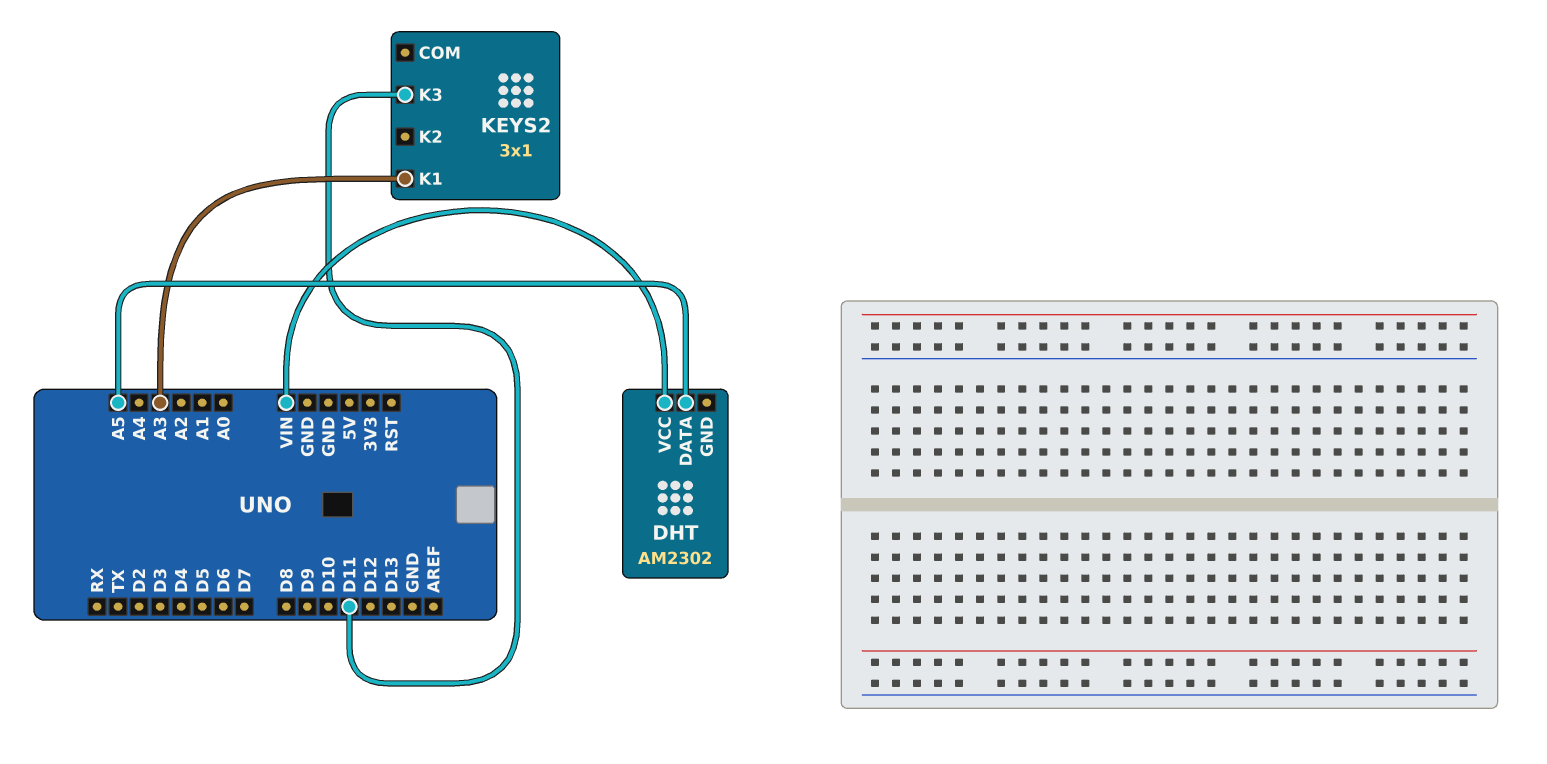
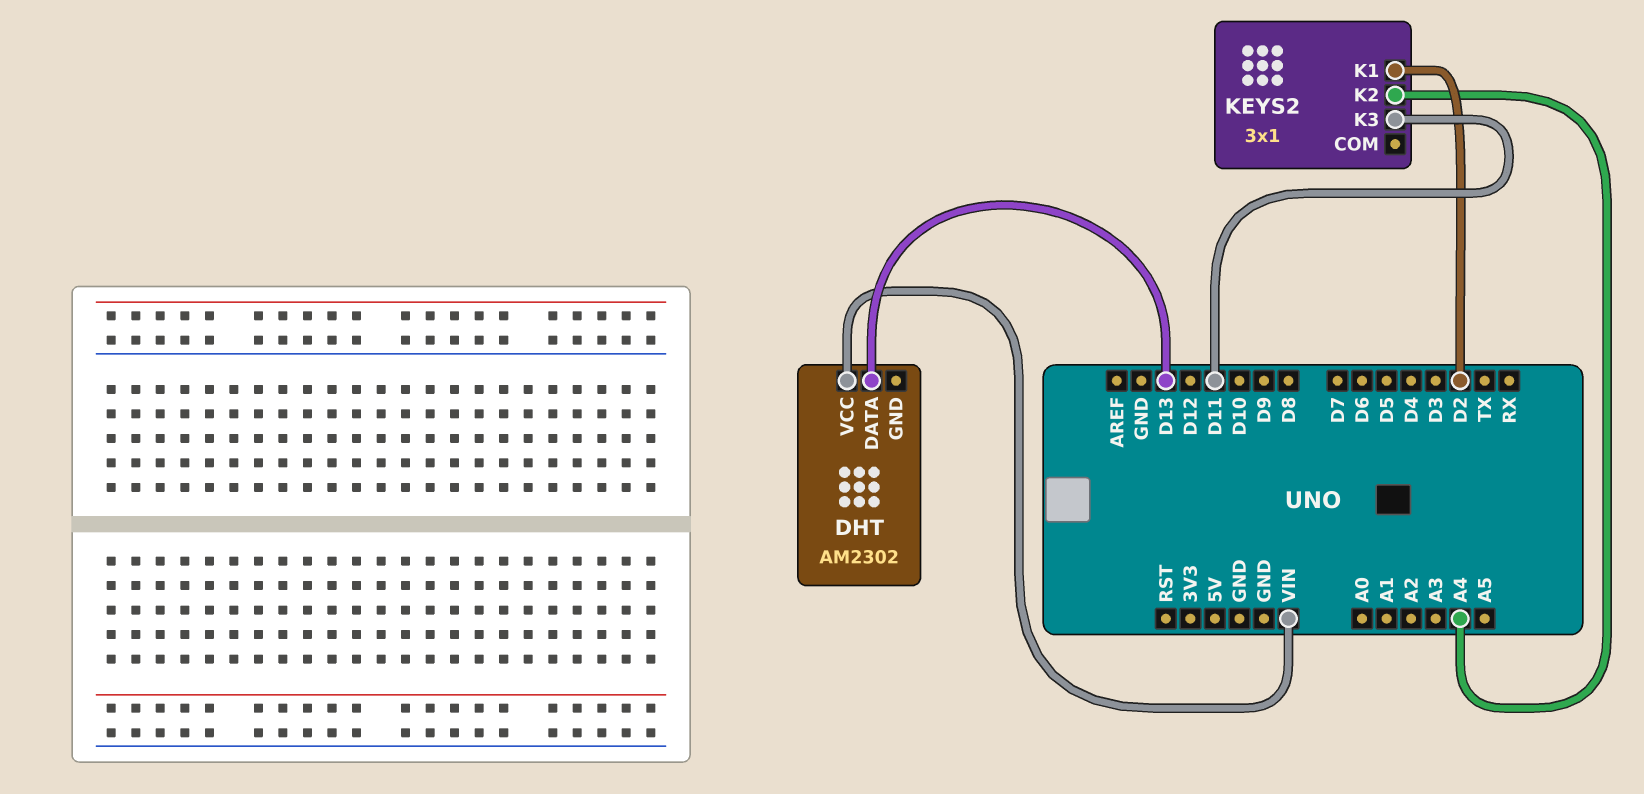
DHT pin DATA: A5 -> D13
KEYS2 pin K1: A3 -> D2
KEYS2 pin K2: none -> A4

